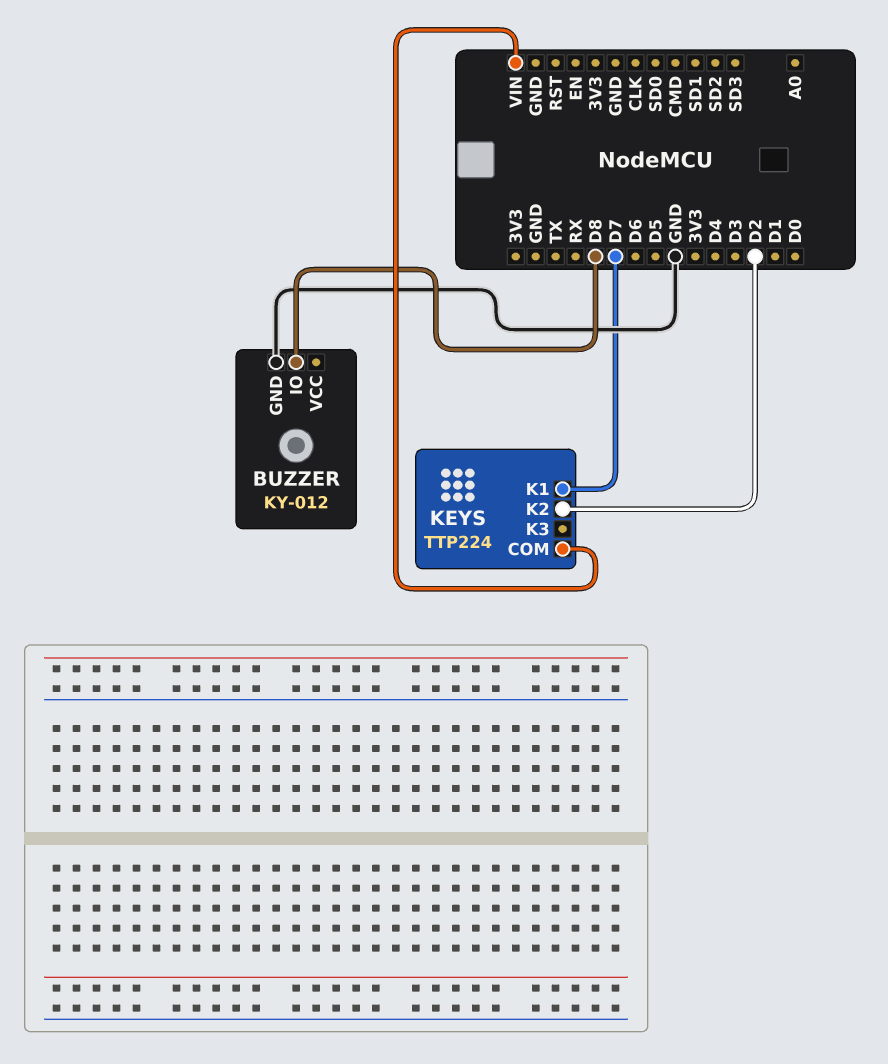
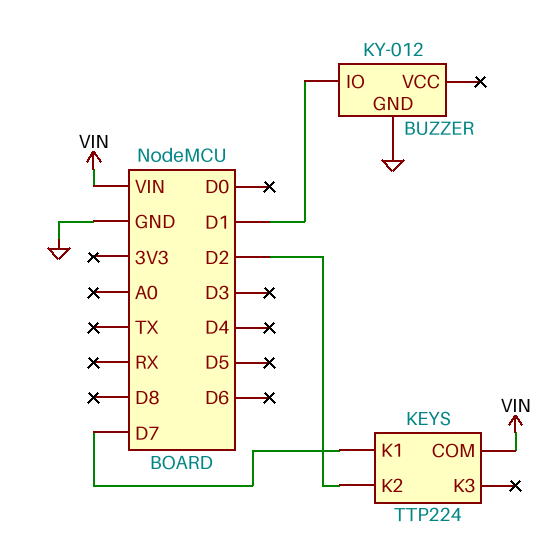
BUZZER pin IO: D8 -> D1

